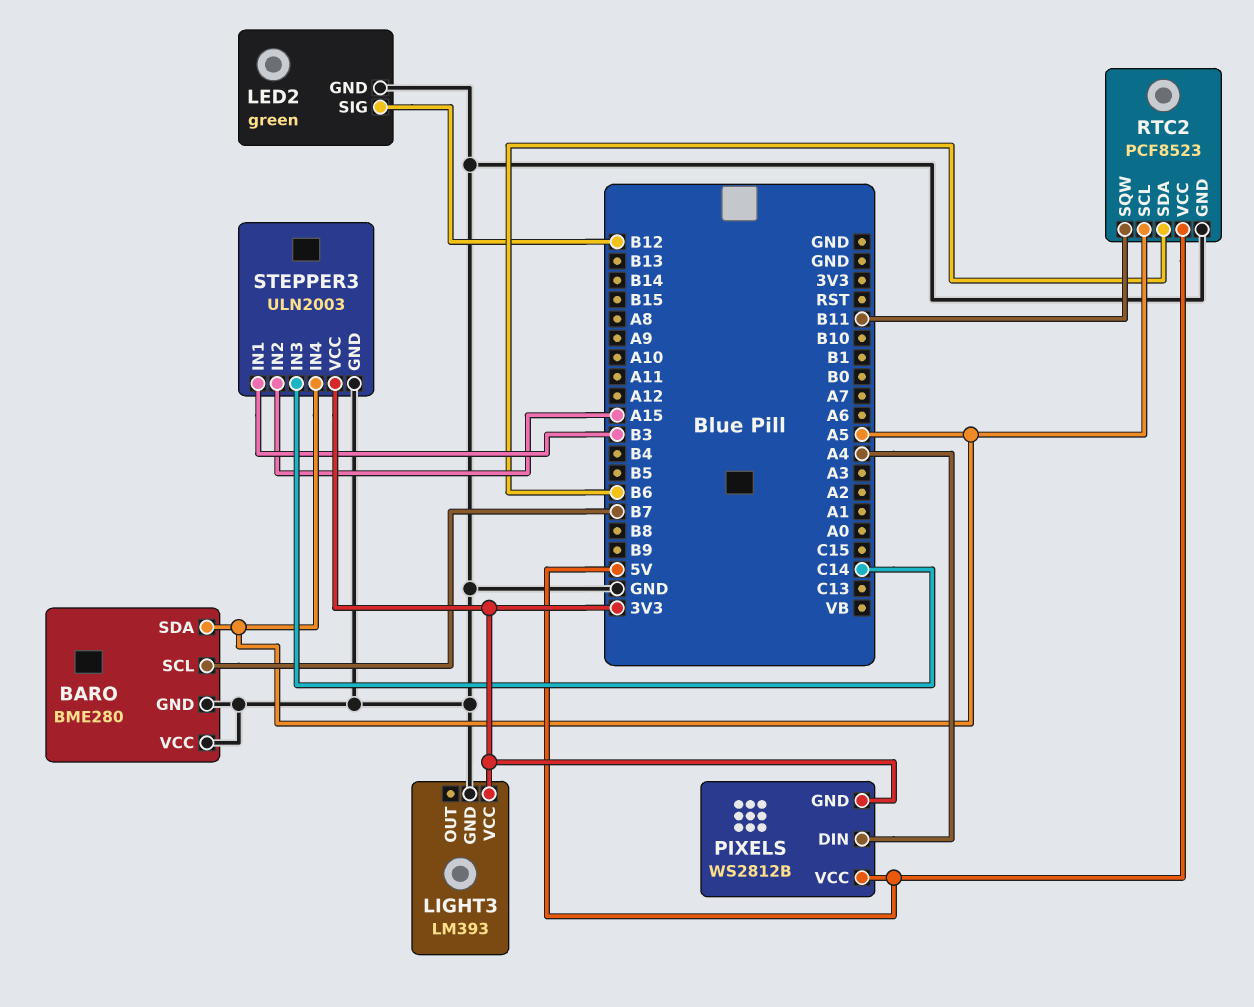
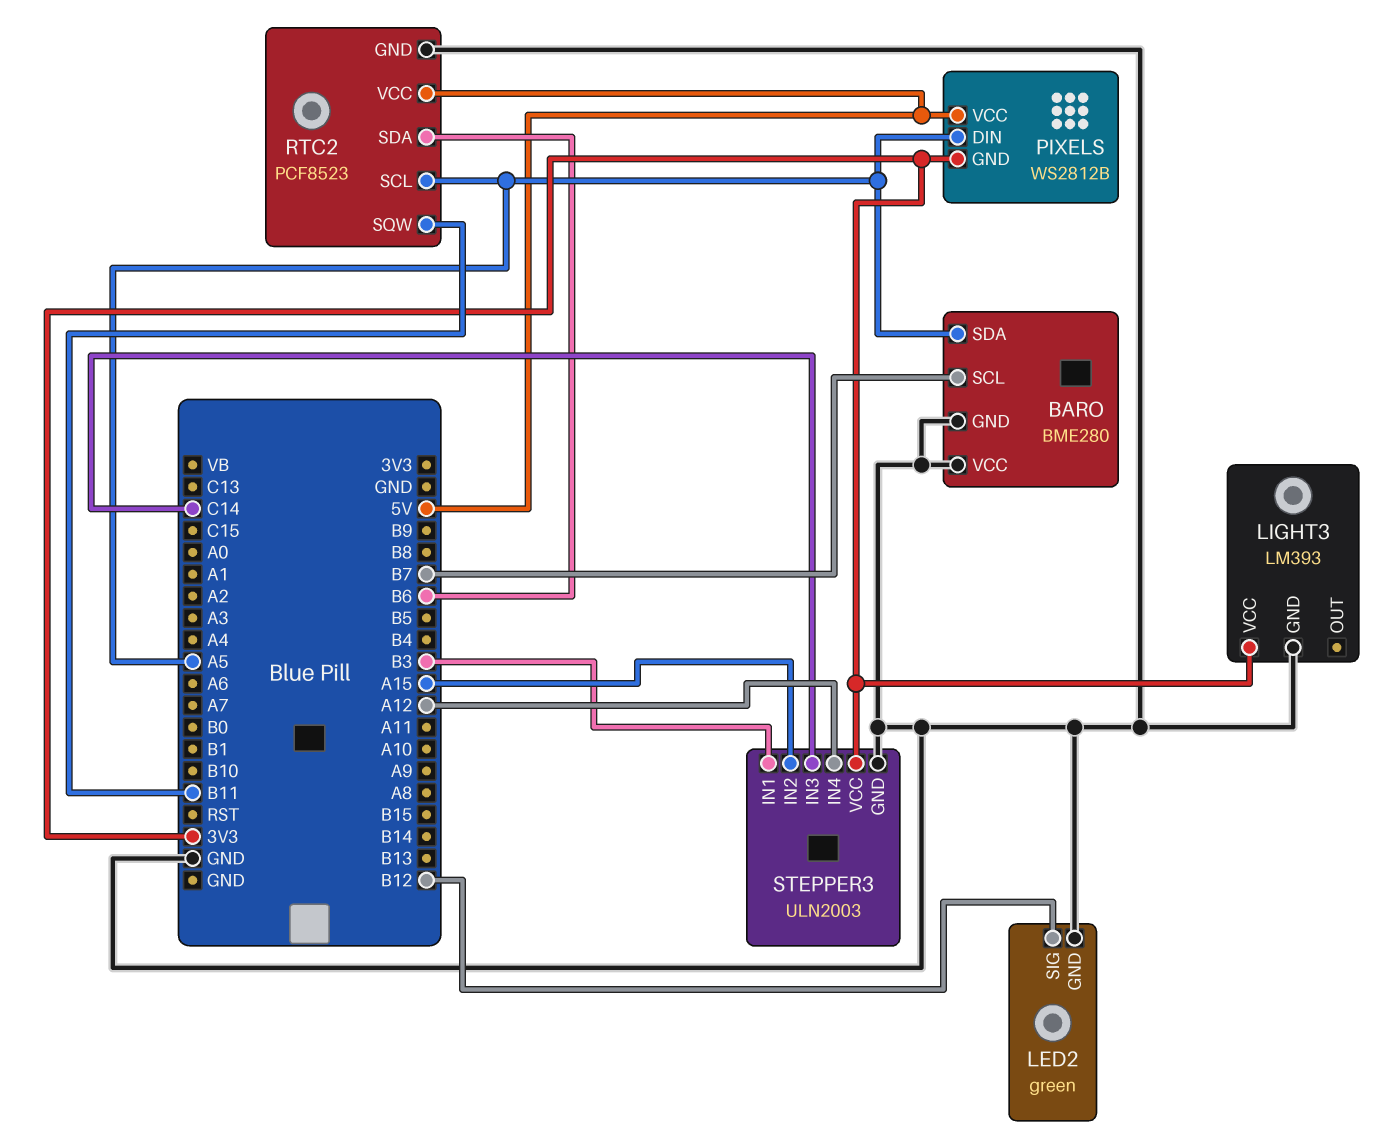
PIXELS pin DIN: A4 -> A5
STEPPER3 pin IN4: A5 -> A12

